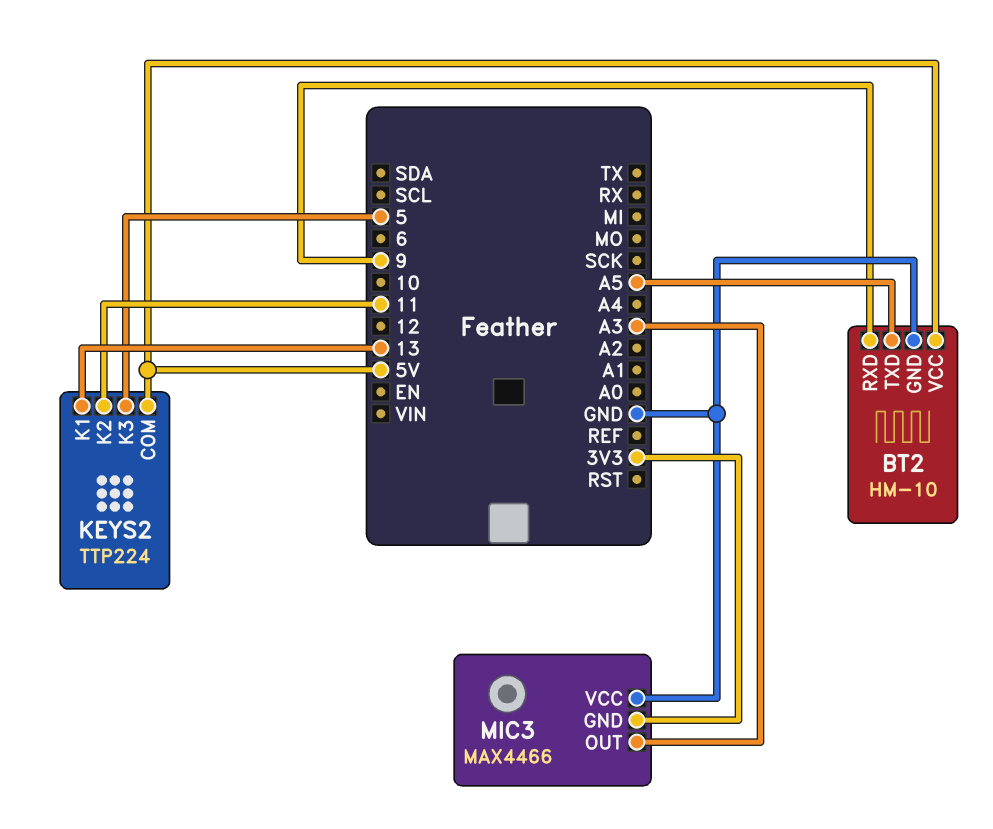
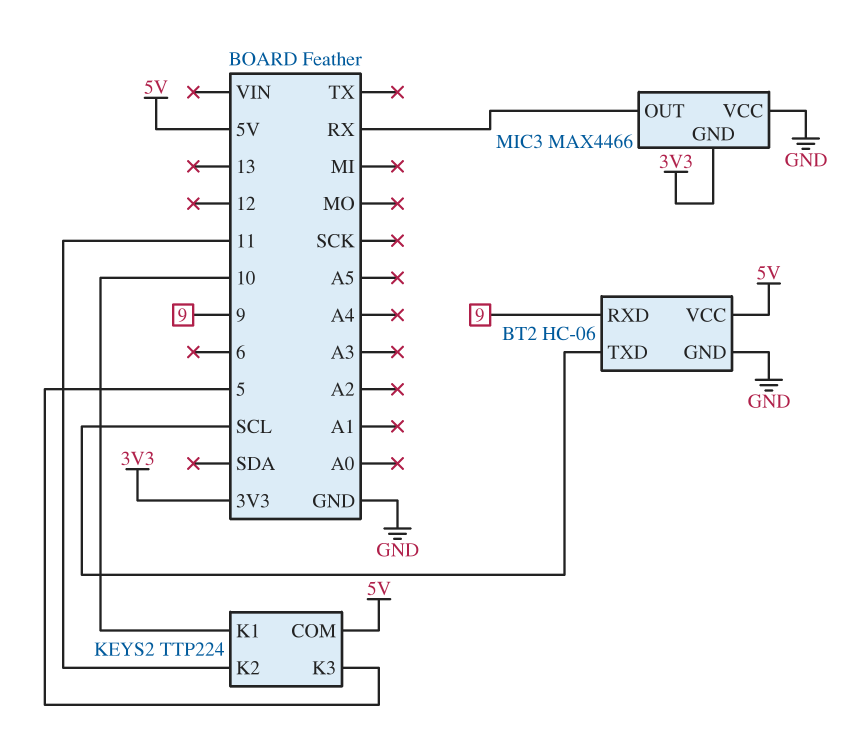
BT2: HM-10 -> HC-06
BT2 pin TXD: A5 -> SCL
KEYS2 pin K1: 13 -> 10
MIC3 pin OUT: A3 -> RX

